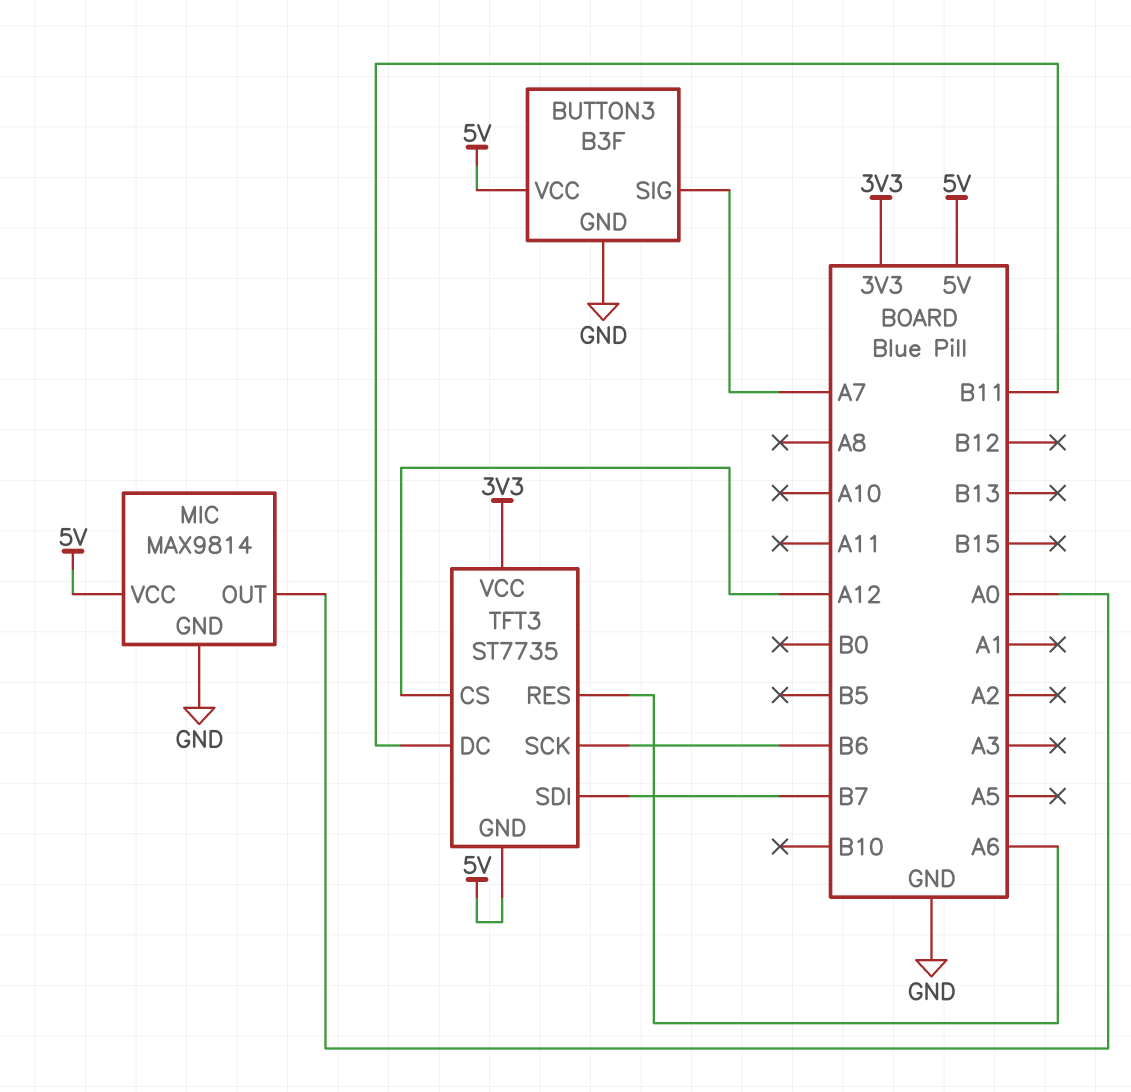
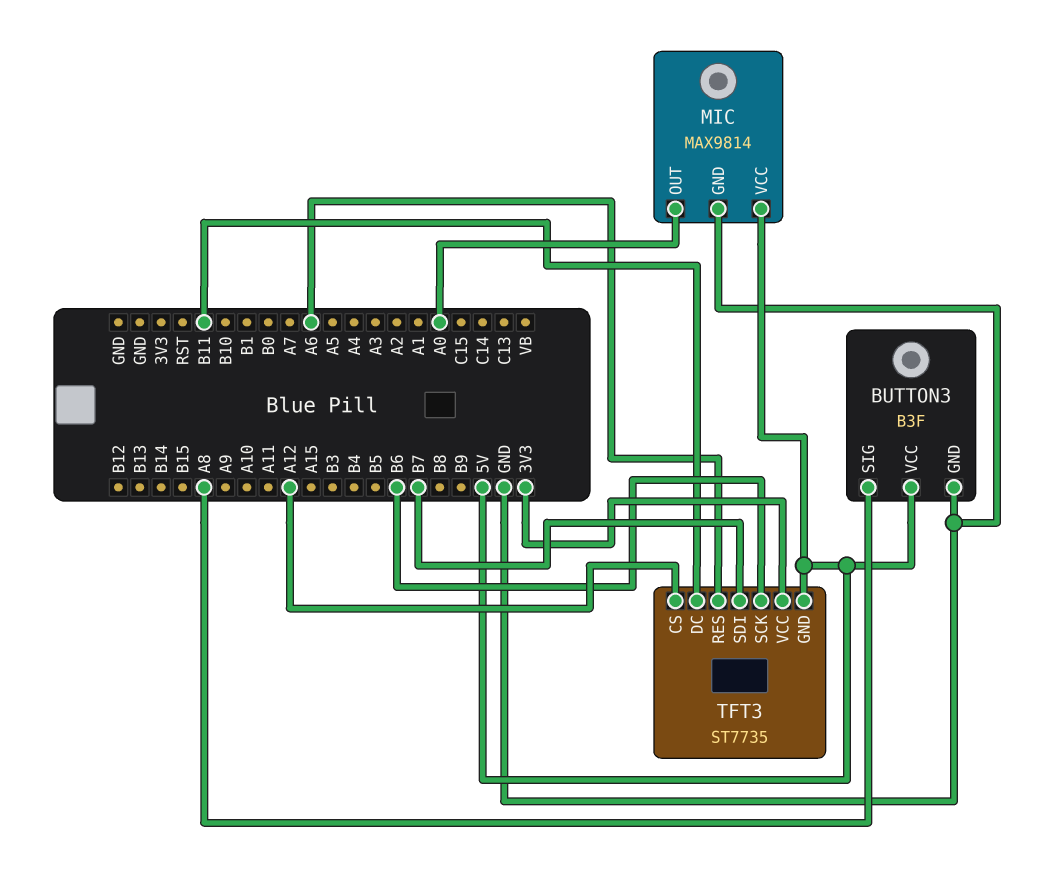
BUTTON3 pin SIG: A7 -> A8

